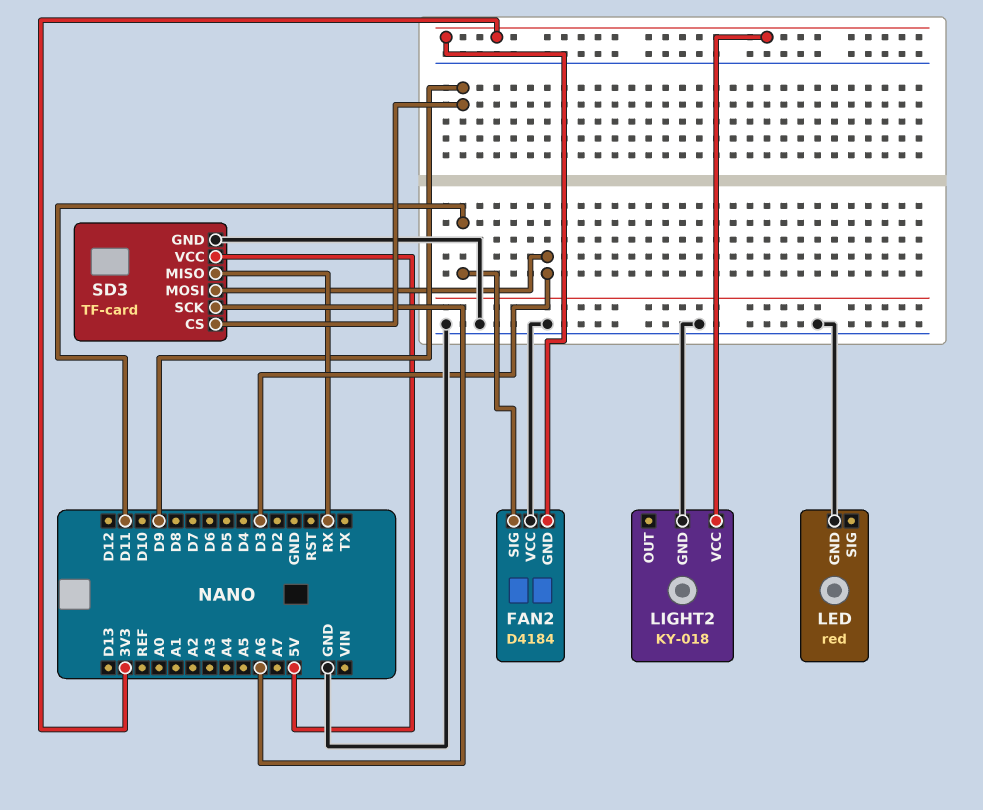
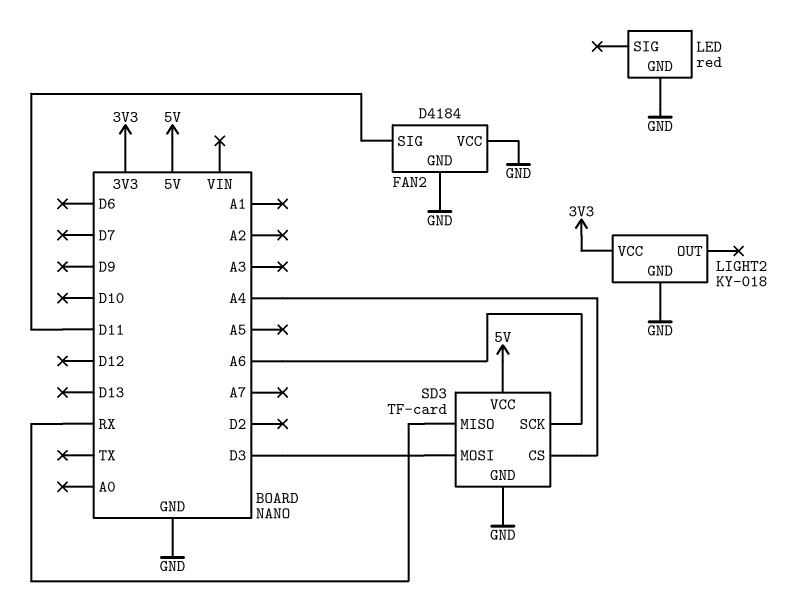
FAN2 pin GND: 3V3 -> GND
SD3 pin CS: D9 -> A4

